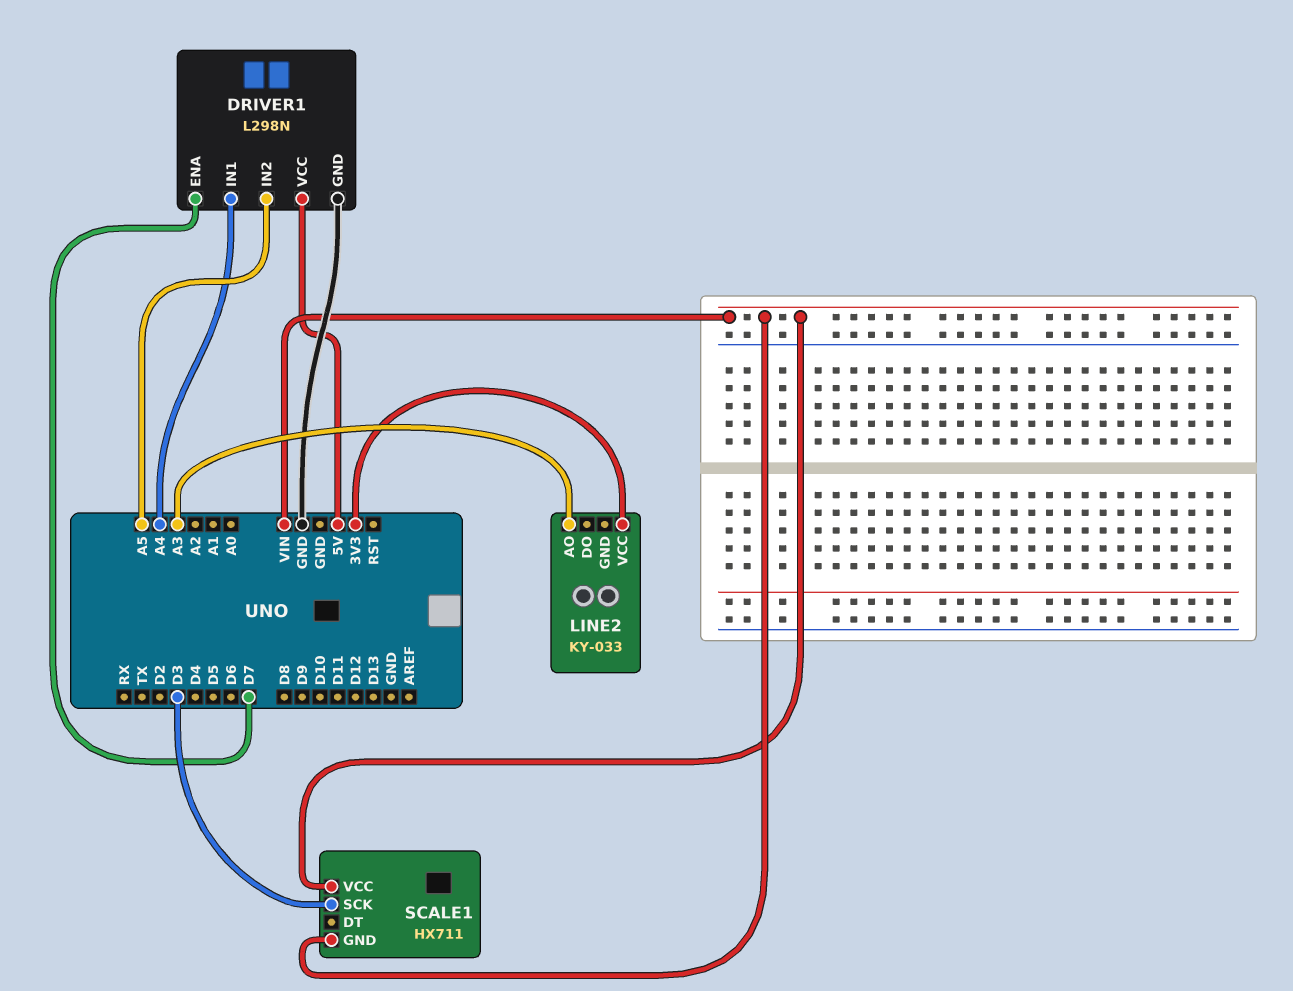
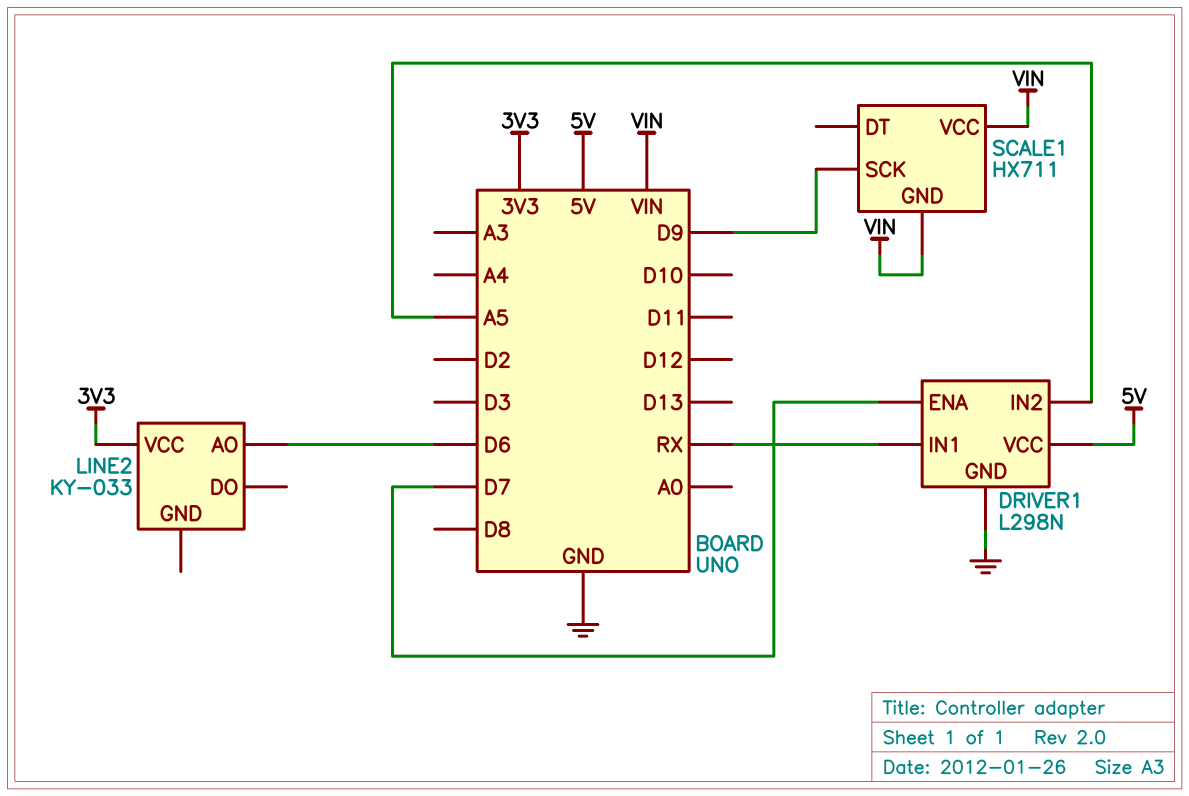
DRIVER1 pin IN1: A4 -> RX
LINE2 pin AO: A3 -> D6
SCALE1 pin SCK: D3 -> D9

